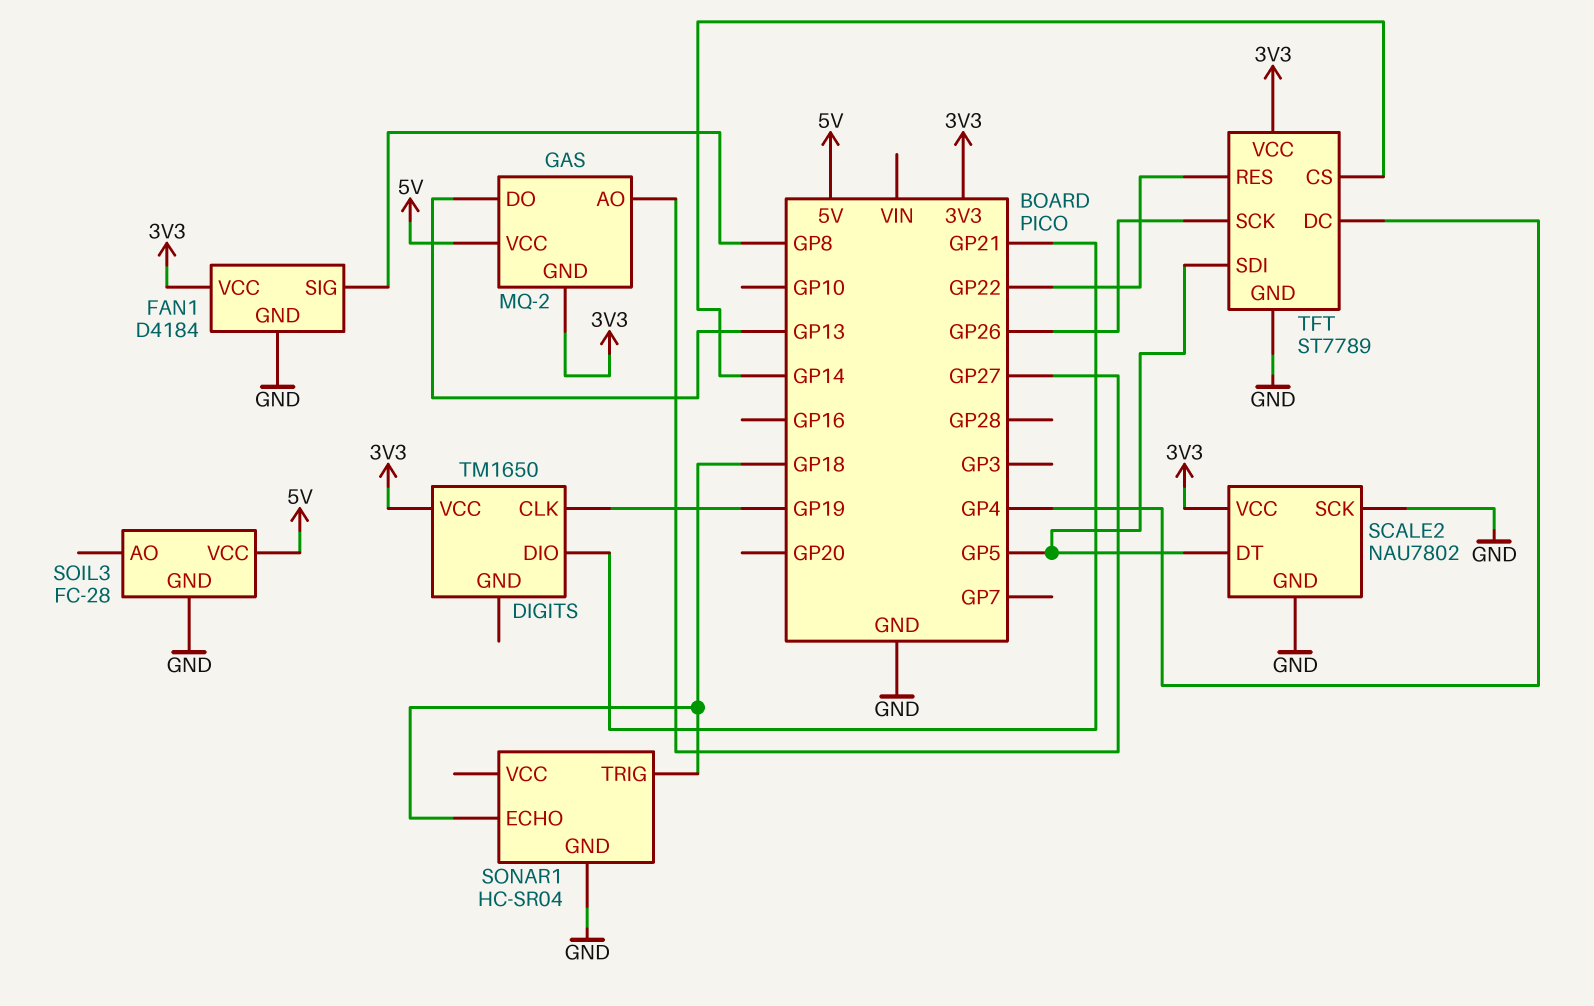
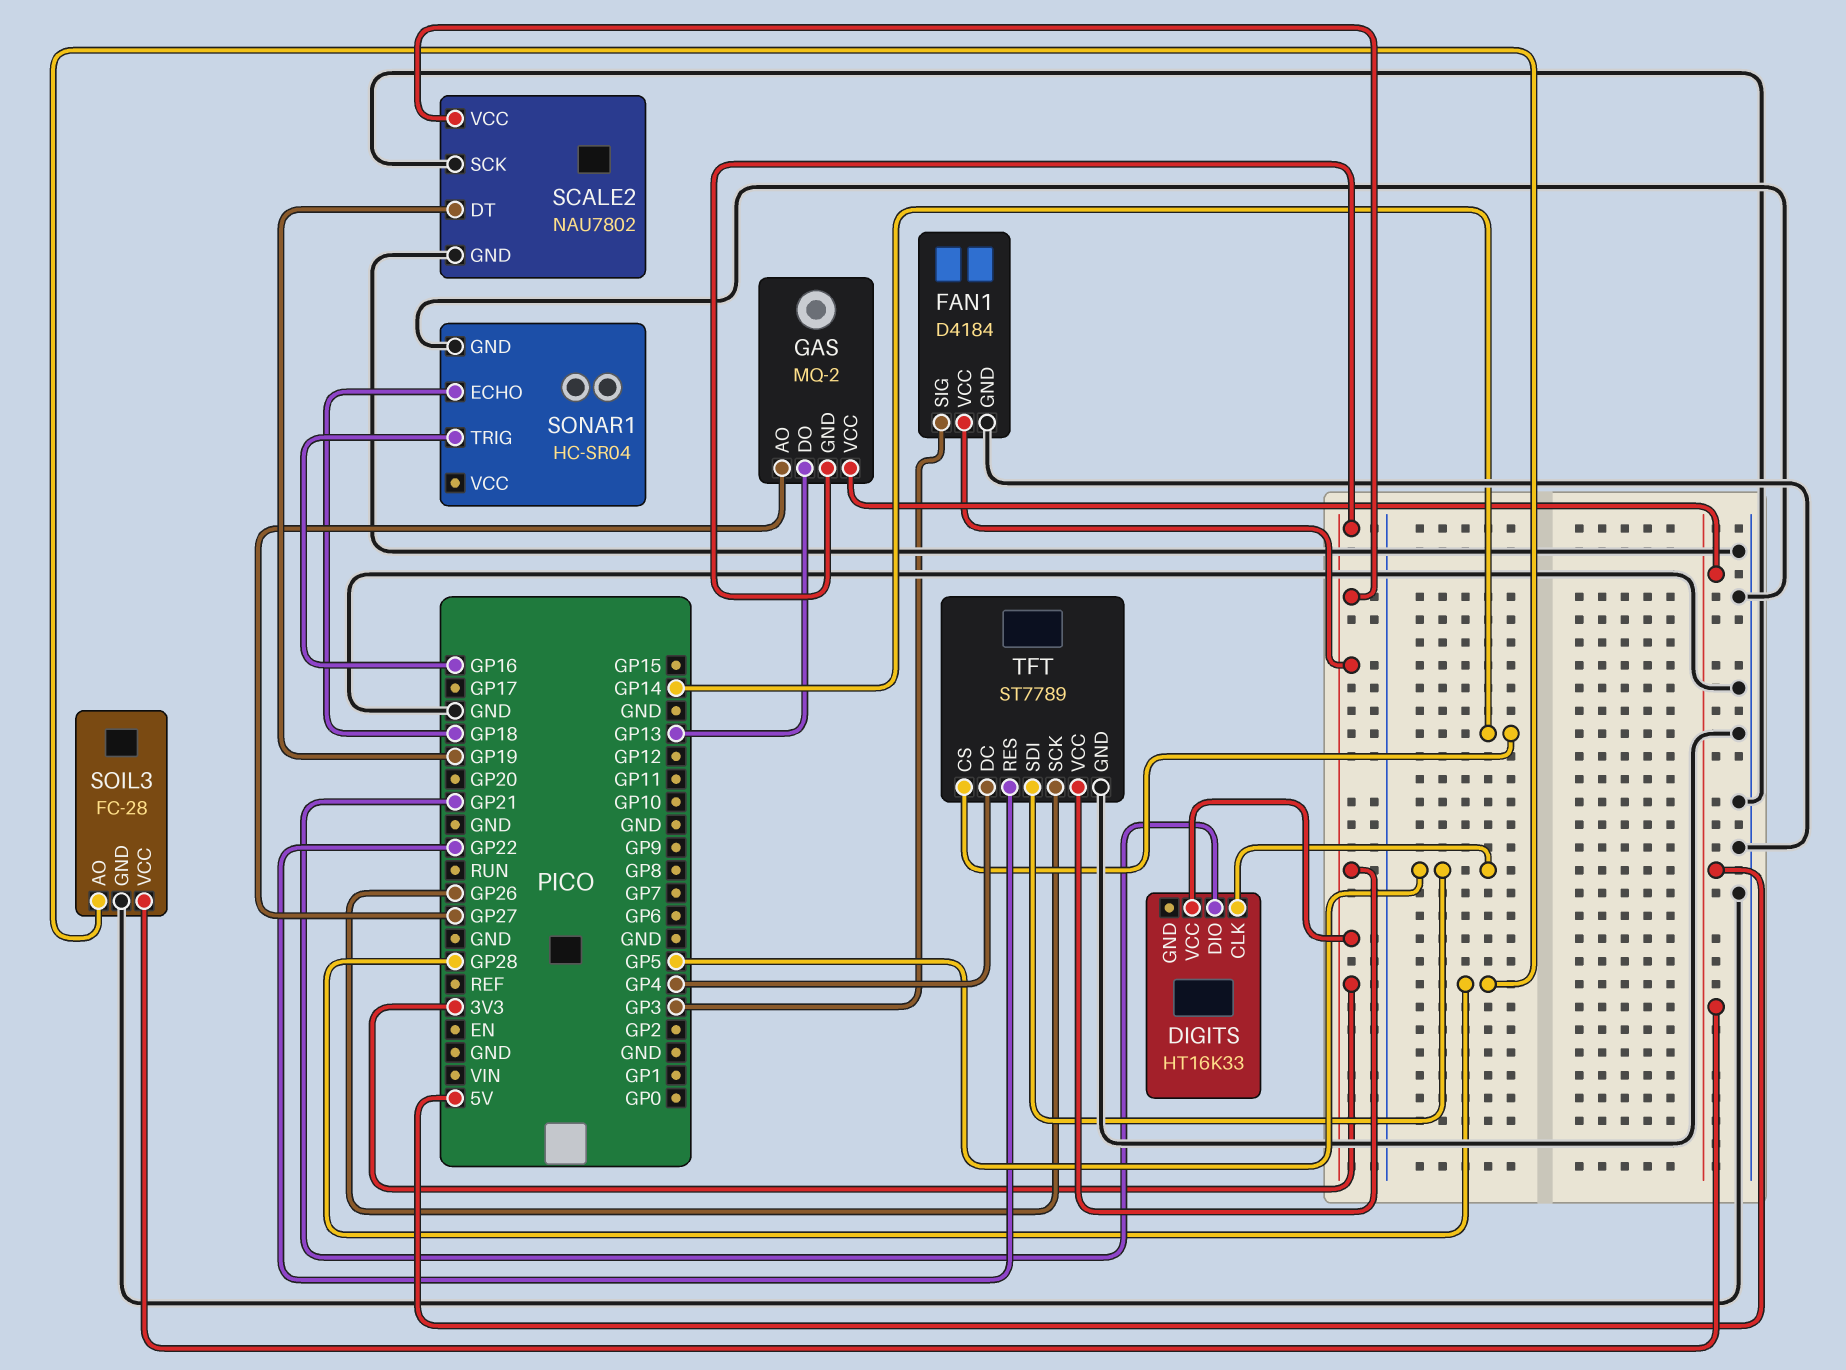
DIGITS: TM1650 -> HT16K33
DIGITS pin CLK: GP19 -> GP5
FAN1 pin SIG: GP8 -> GP3
SCALE2 pin DT: GP5 -> GP19
SOIL3 pin AO: none -> GP28
SONAR1 pin TRIG: GP18 -> GP16

